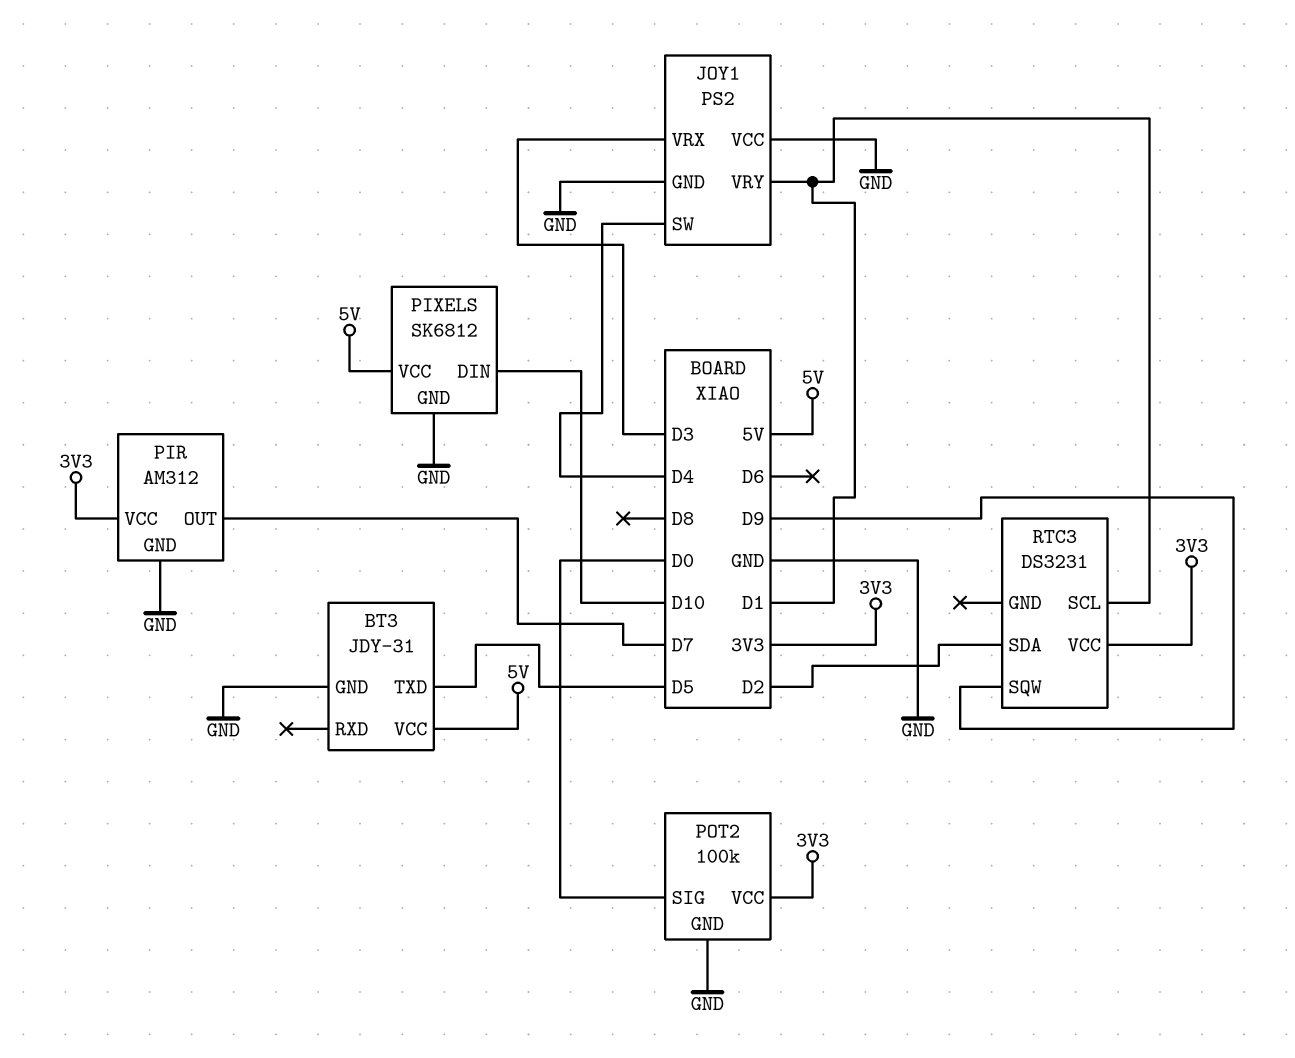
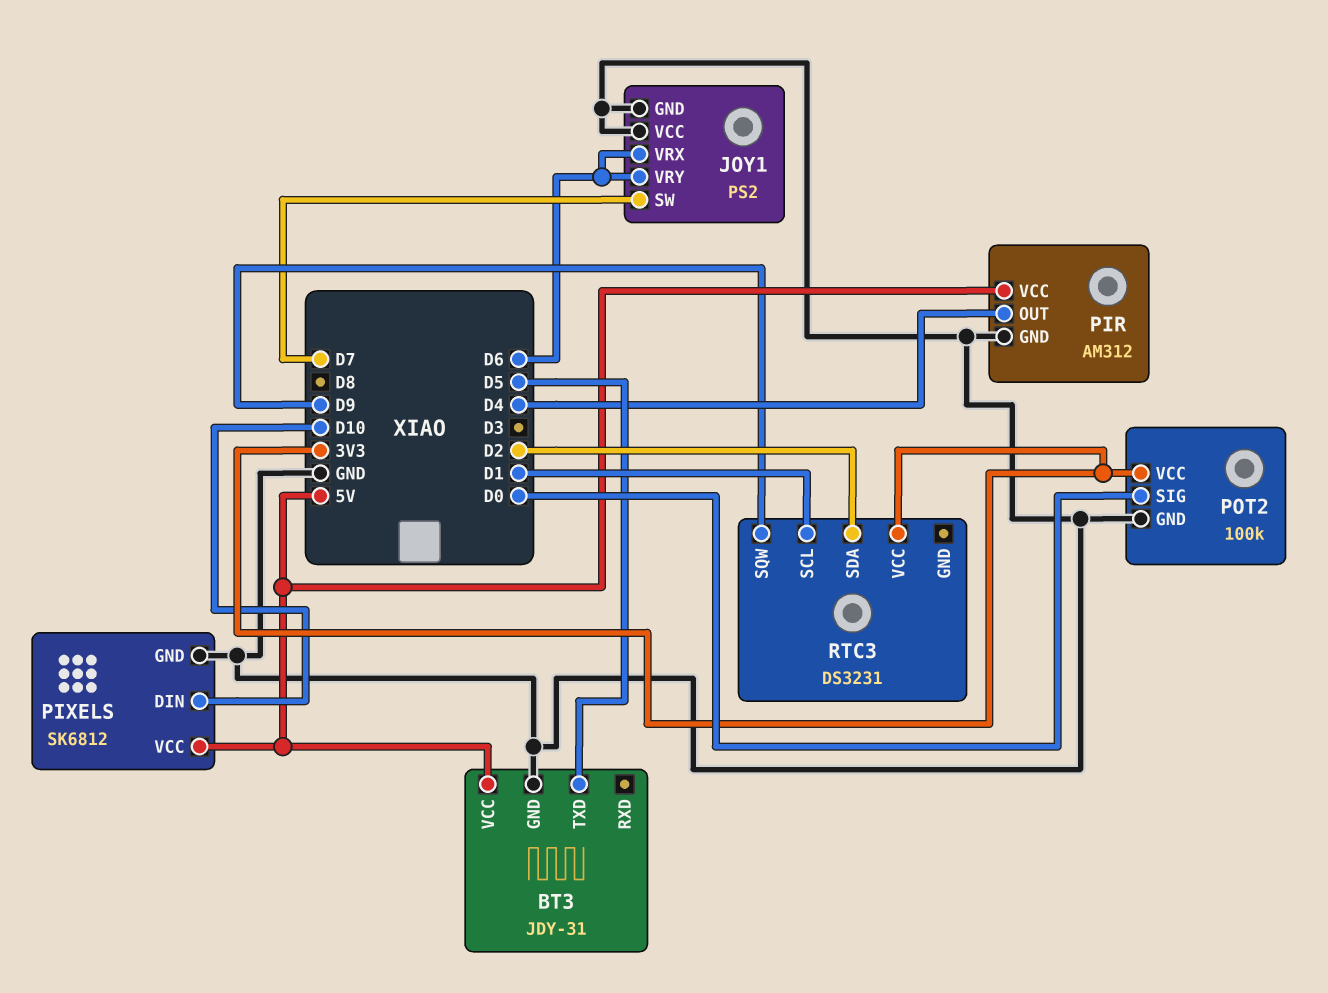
JOY1 pin SW: D4 -> D7
JOY1 pin VRX: D3 -> D6
JOY1 pin VRY: D1 -> D6
PIR pin OUT: D7 -> D4
PIR pin VCC: 3V3 -> 5V

